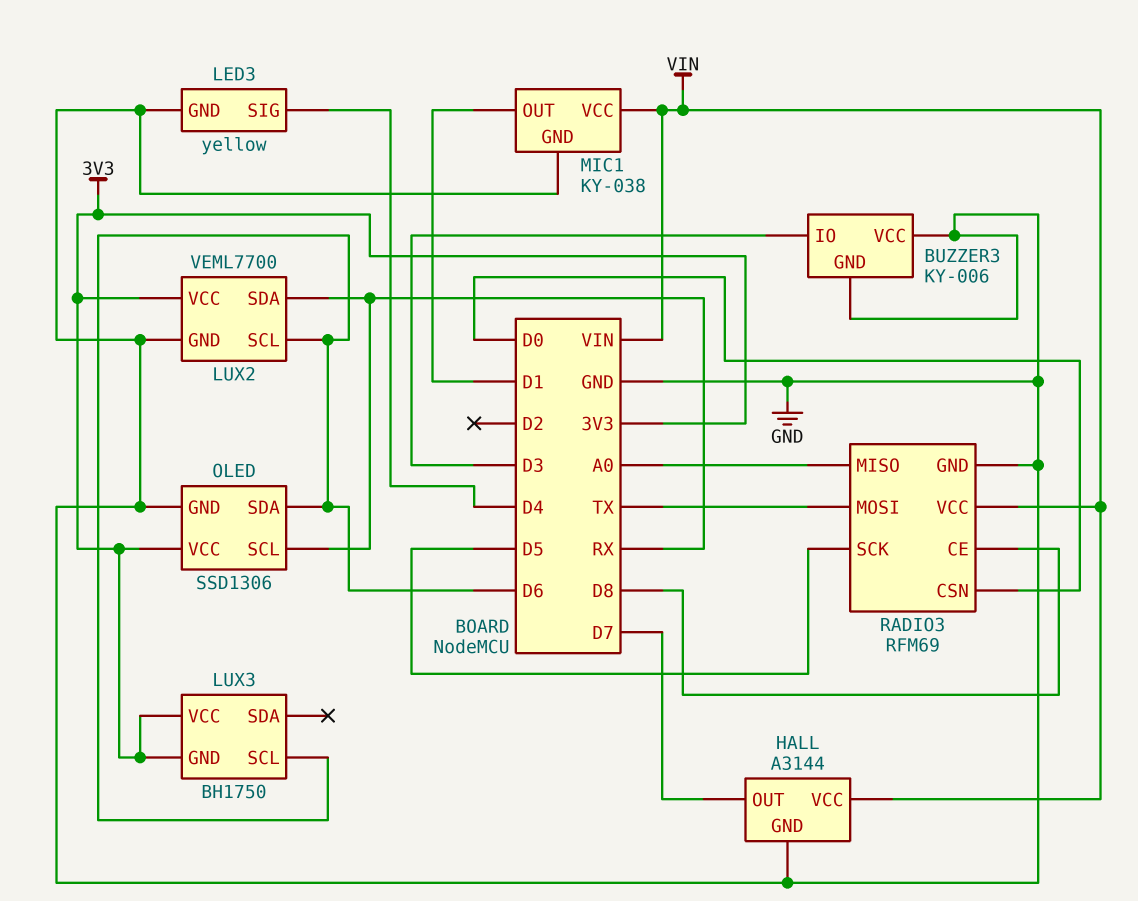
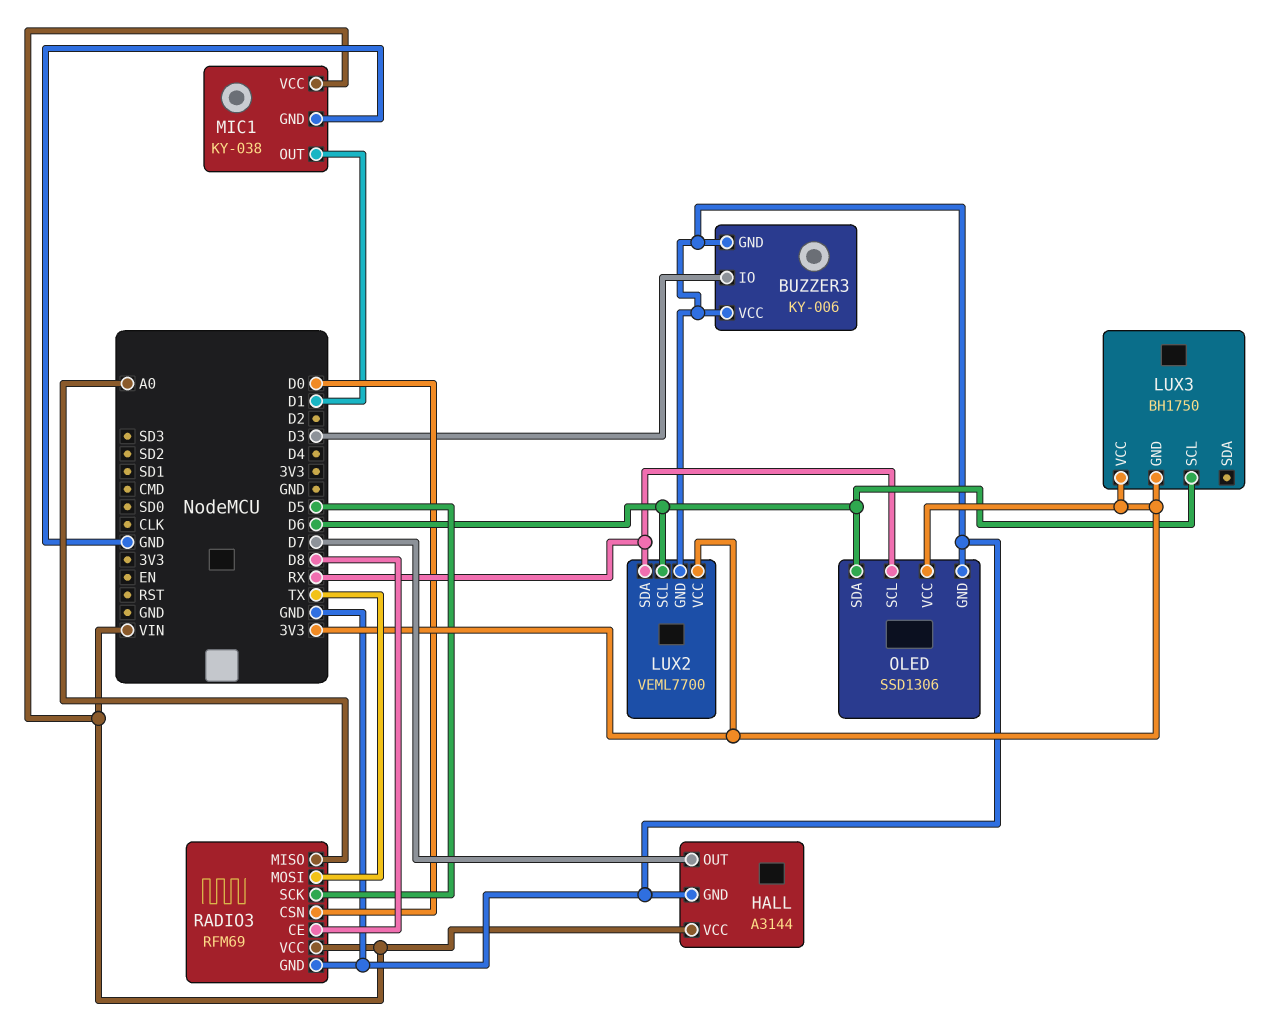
LED3: yellow -> none
LED3 pin GND: GND -> none
LED3 pin SIG: D4 -> none

